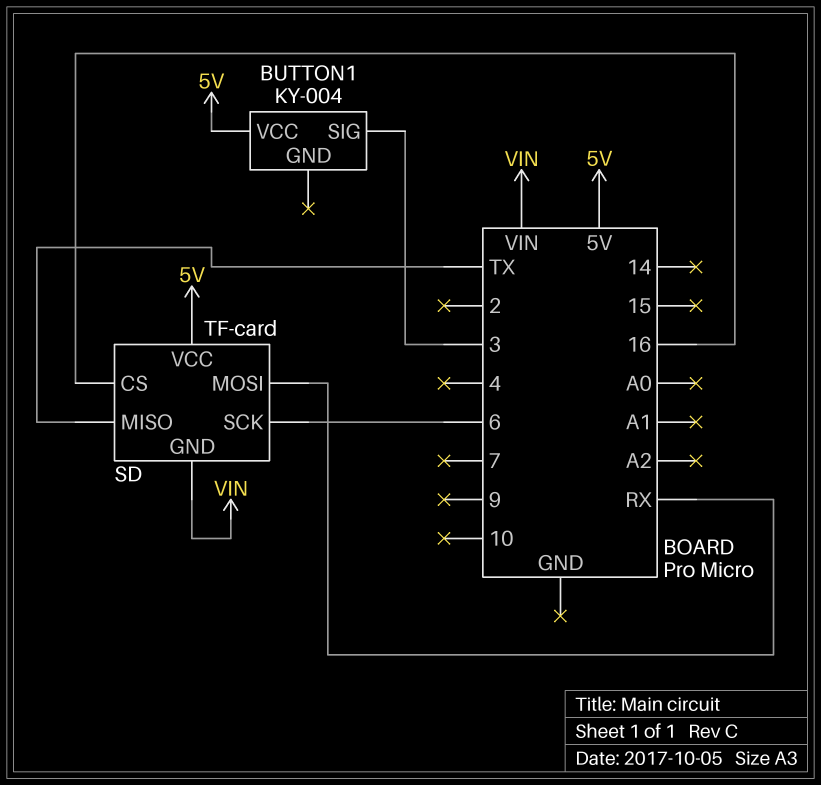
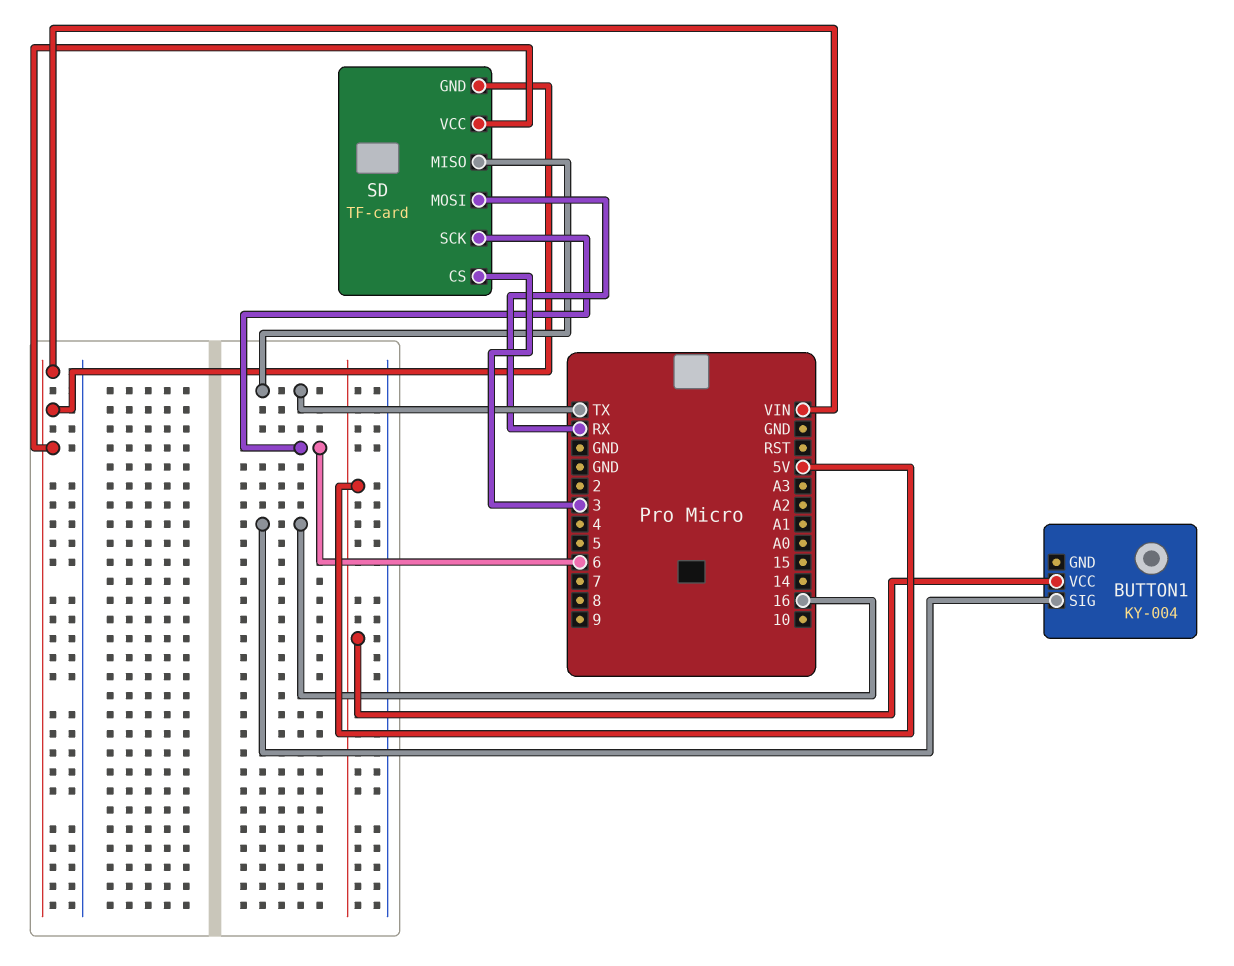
BUTTON1 pin SIG: 3 -> 16
SD pin CS: 16 -> 3
SD pin VCC: 5V -> VIN

